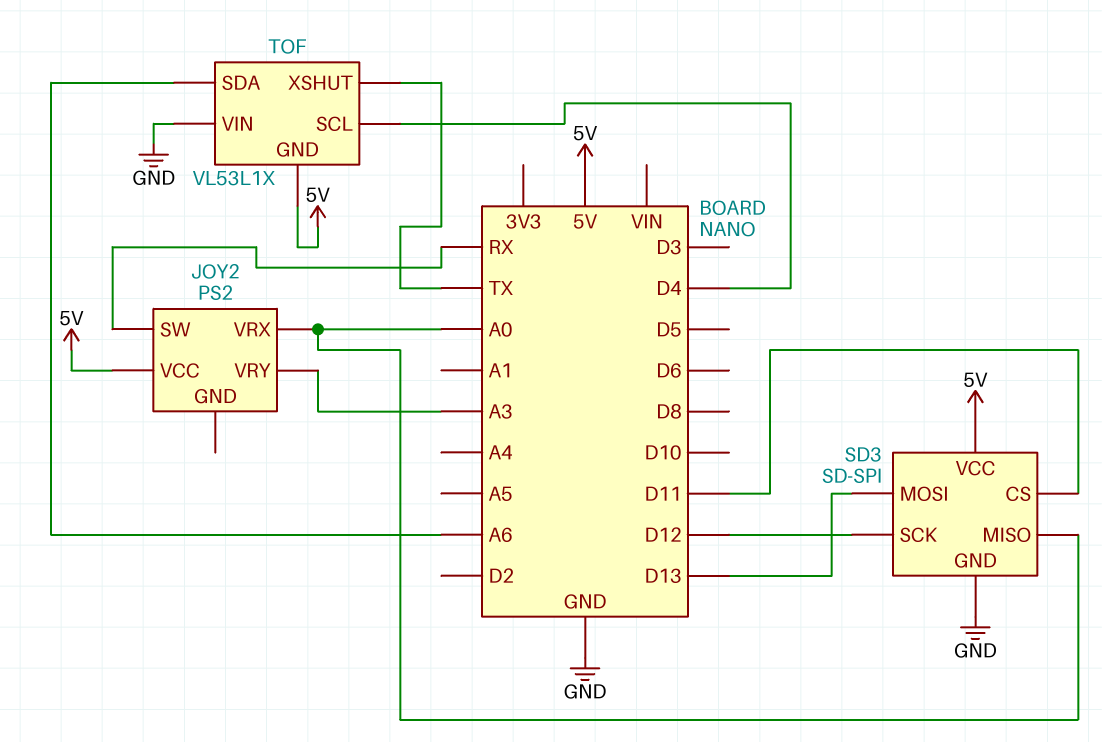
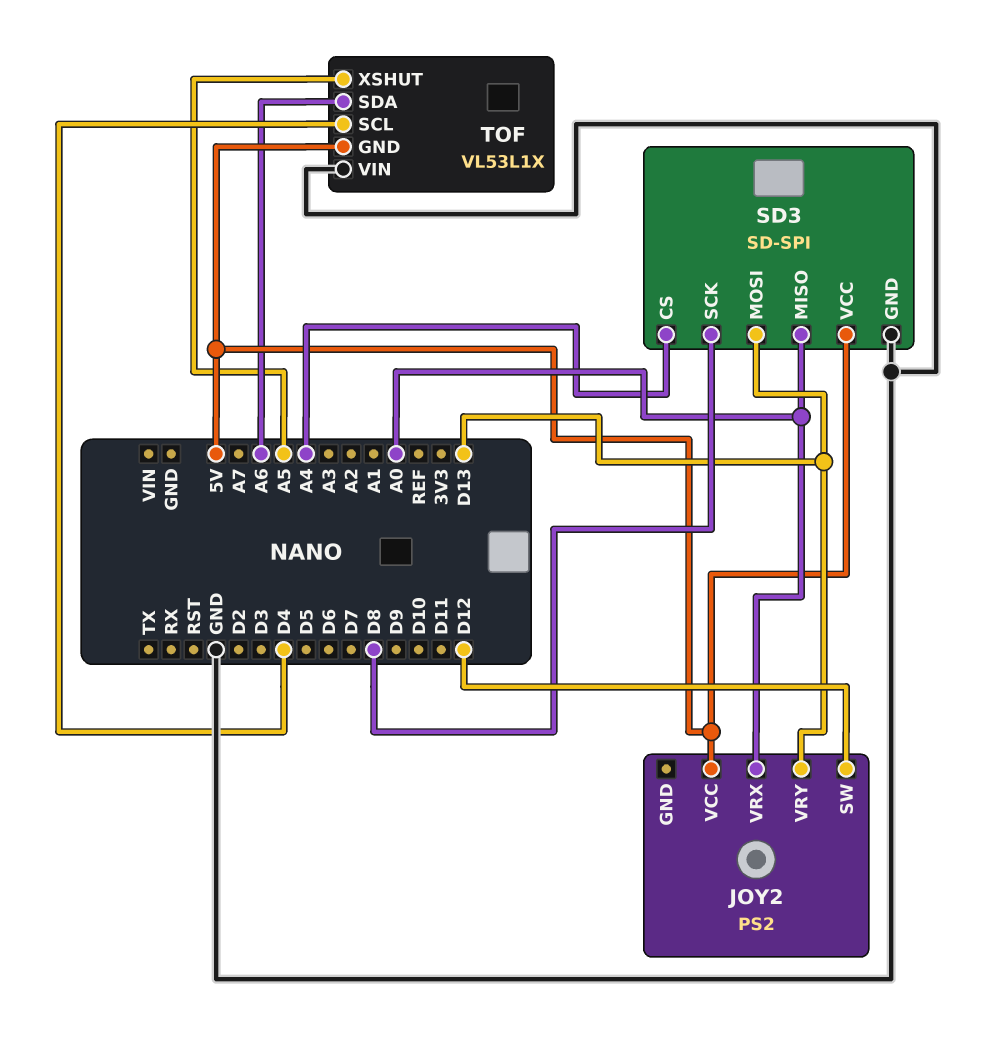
JOY2 pin SW: RX -> D12
JOY2 pin VRY: A3 -> D13
SD3 pin CS: D11 -> A4
SD3 pin SCK: D12 -> D8
TOF pin XSHUT: TX -> A5

